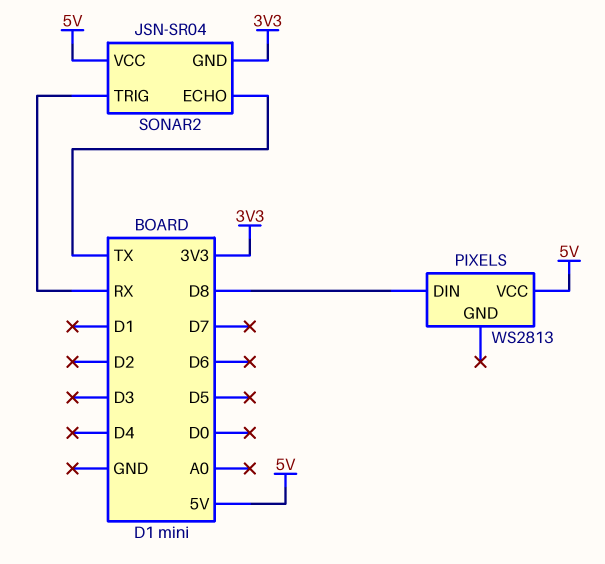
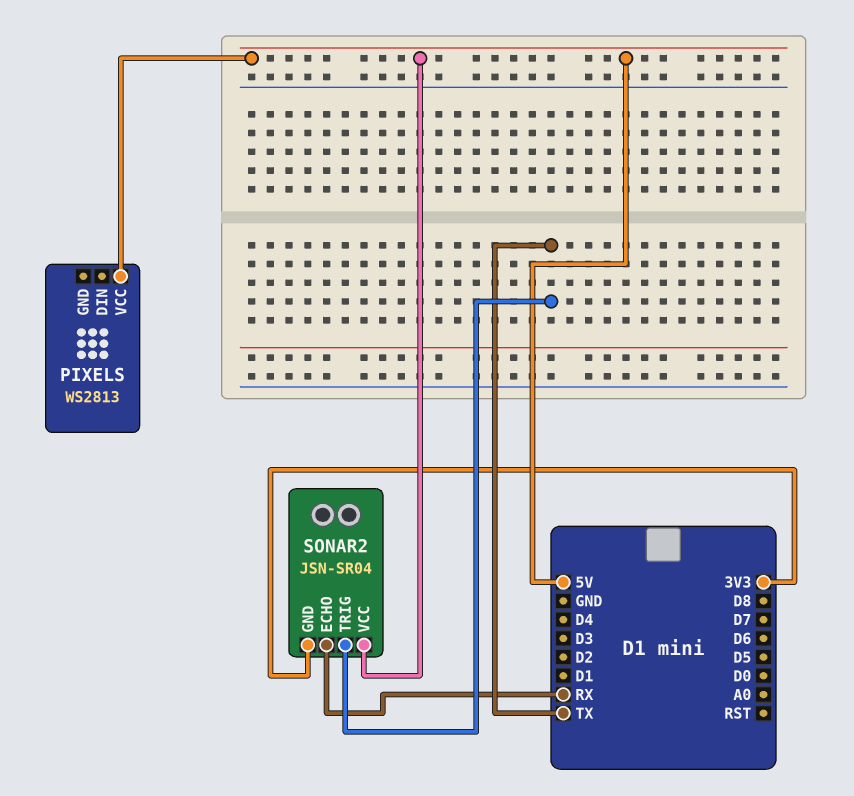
PIXELS pin DIN: D8 -> none
SONAR2 pin ECHO: TX -> RX
SONAR2 pin TRIG: RX -> TX

